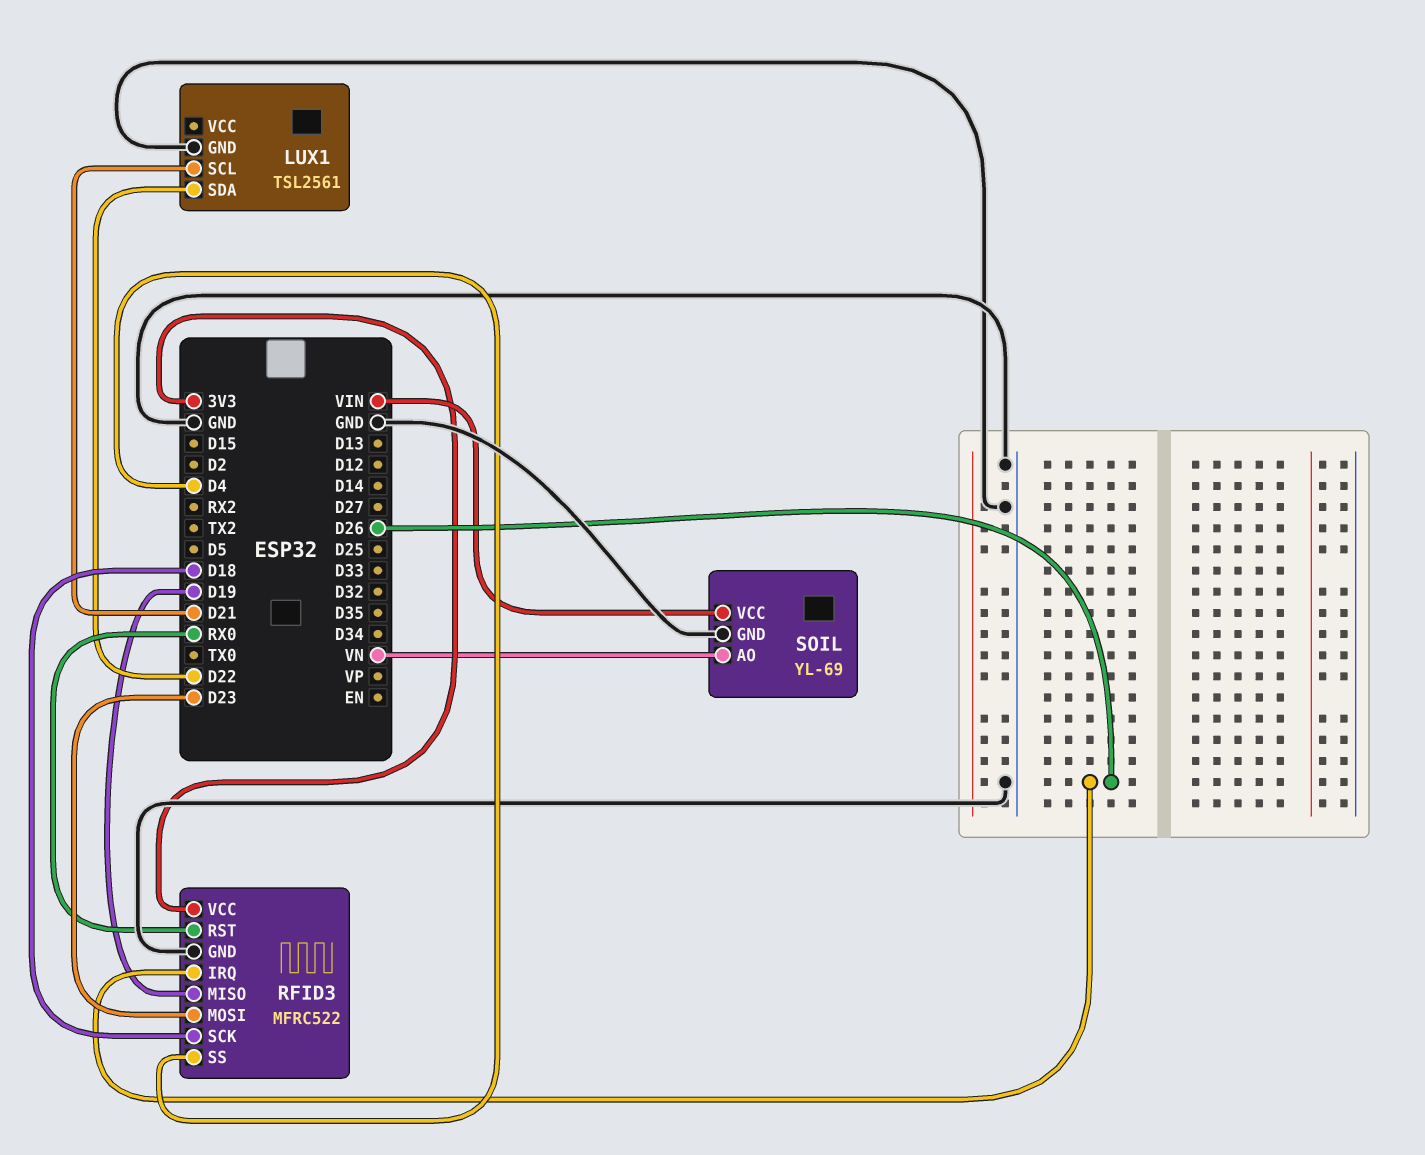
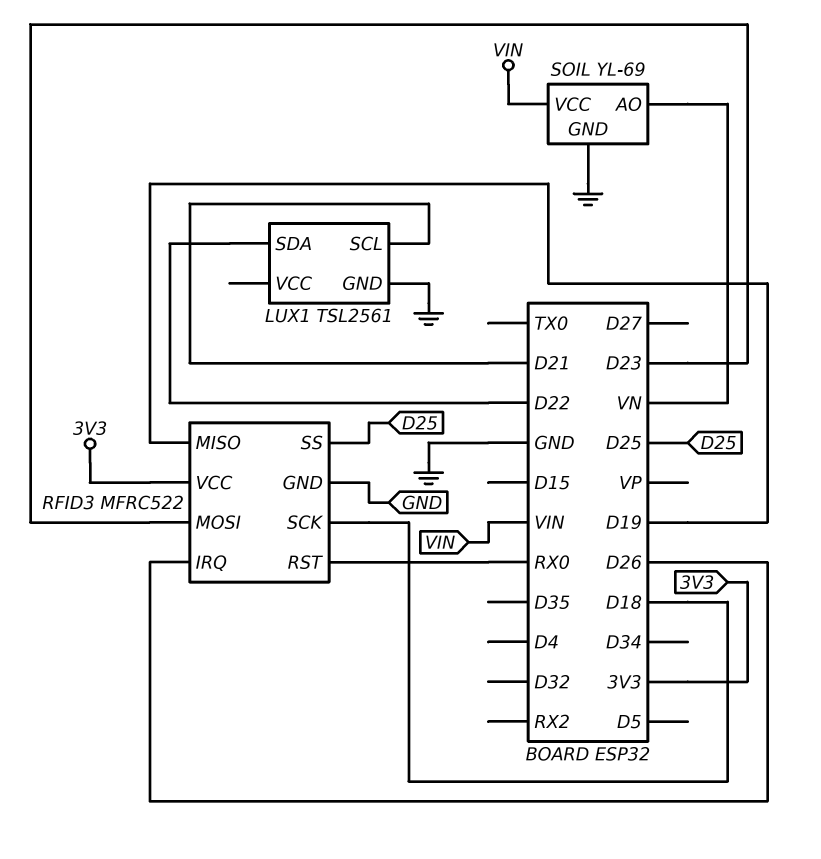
RFID3 pin SS: D4 -> D25

